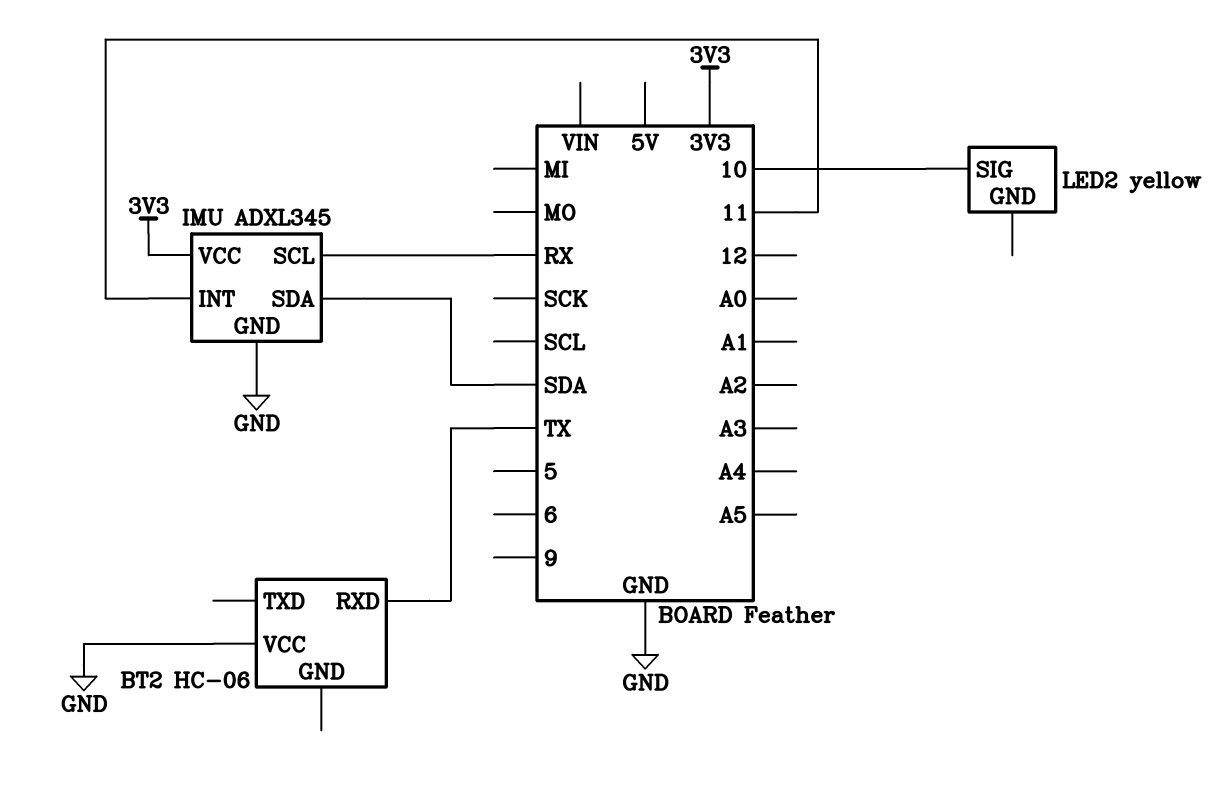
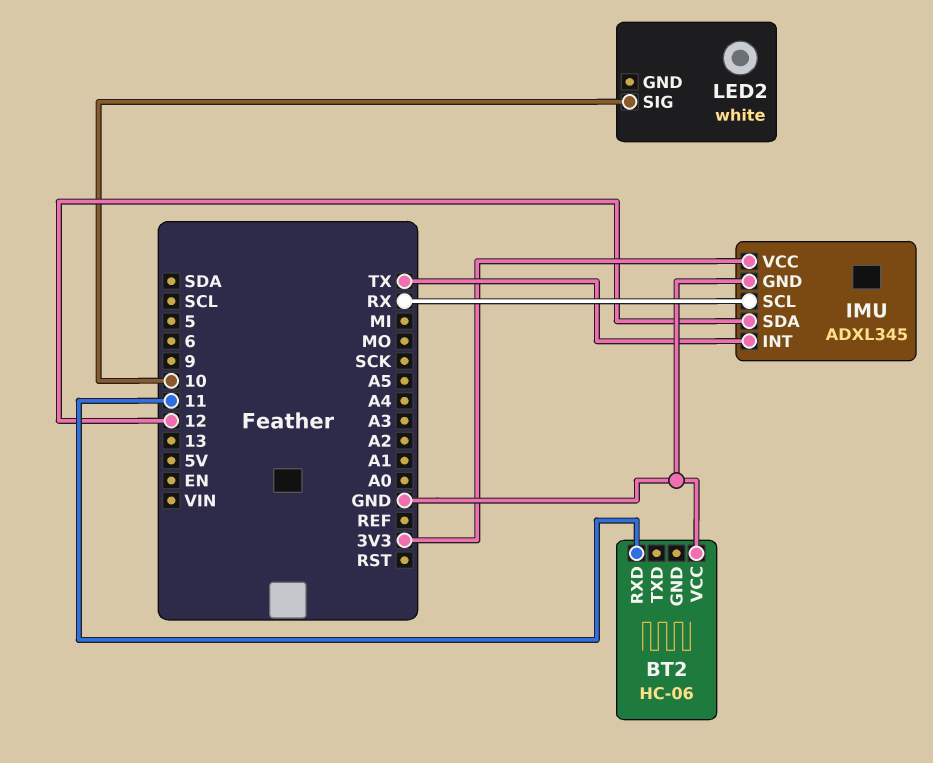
BT2 pin RXD: TX -> 11
IMU pin INT: 11 -> TX
IMU pin SDA: SDA -> 12
LED2: yellow -> white

